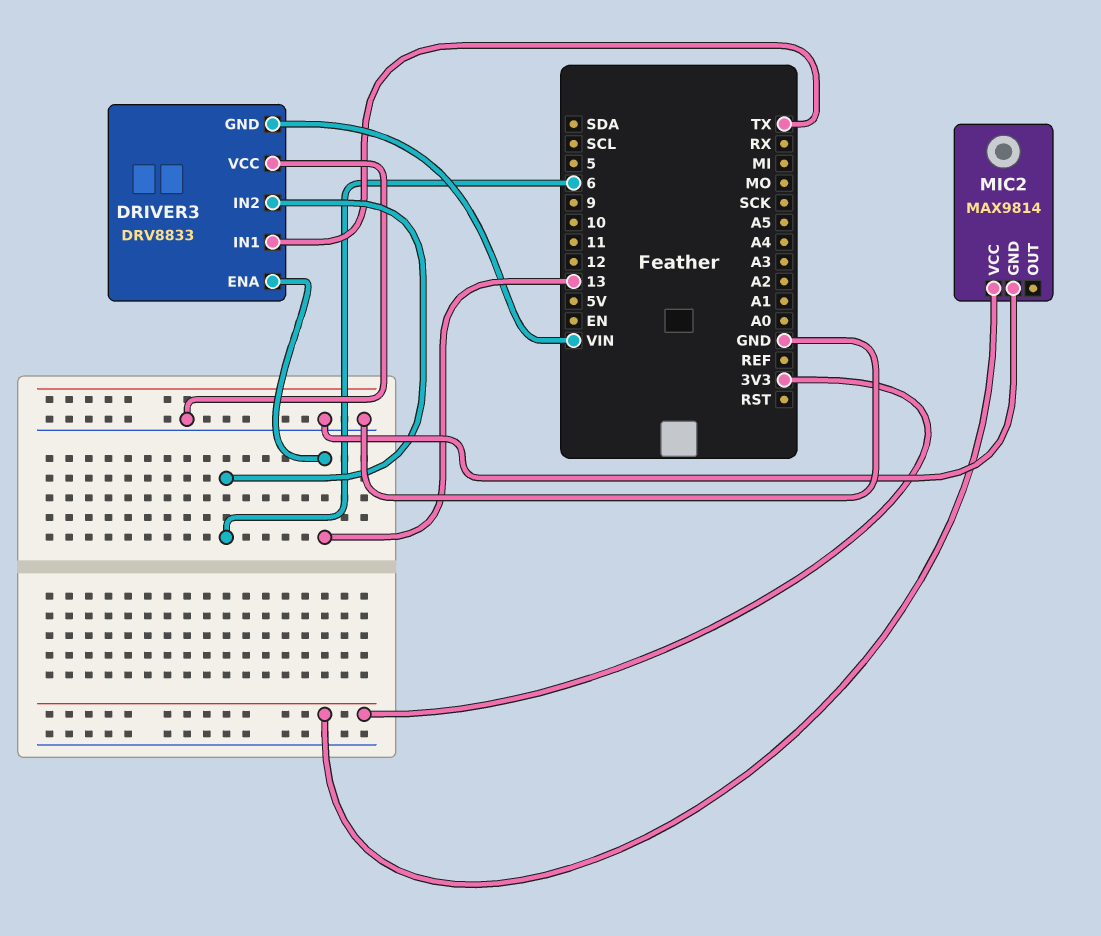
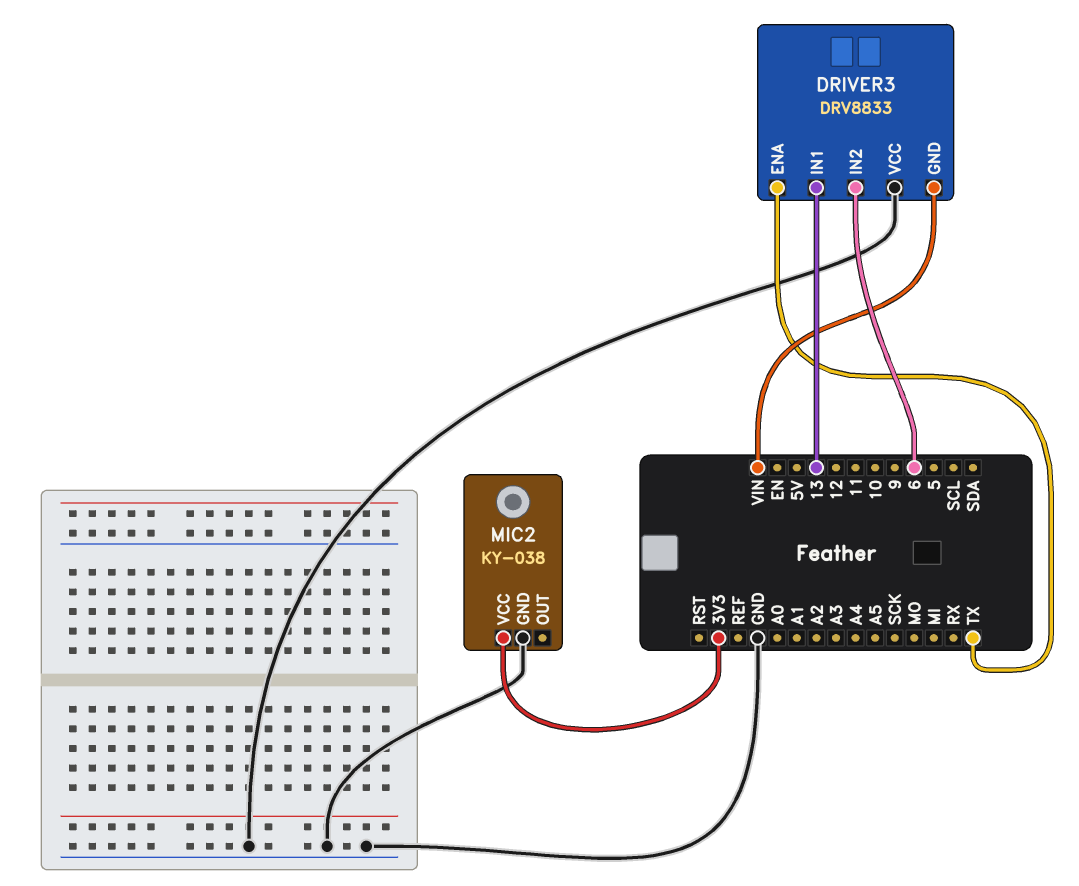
DRIVER3 pin ENA: 13 -> TX
DRIVER3 pin IN1: TX -> 13
MIC2: MAX9814 -> KY-038

